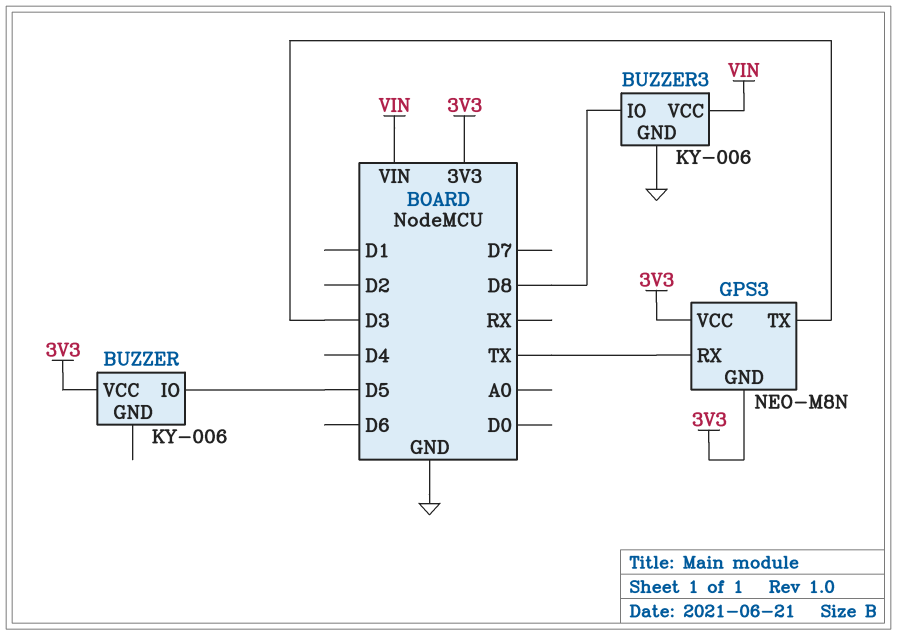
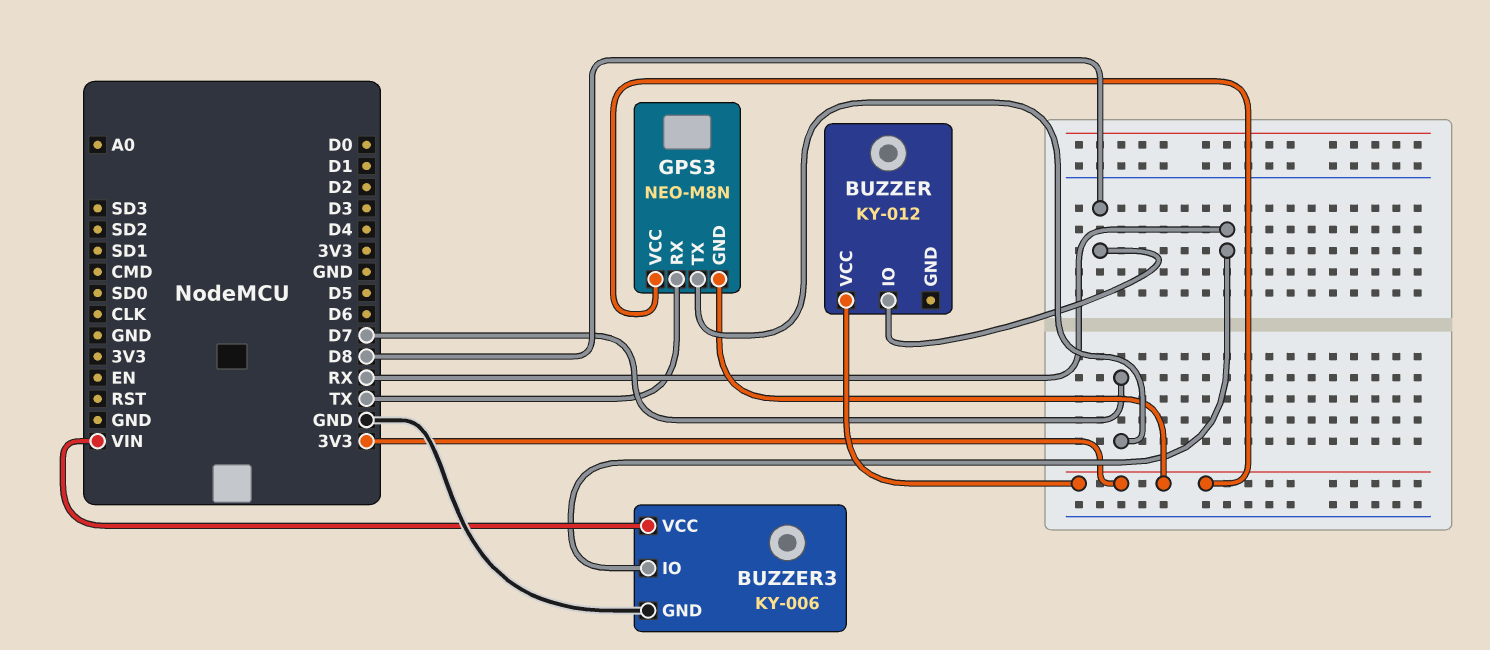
BUZZER: KY-006 -> KY-012
BUZZER pin IO: D5 -> D8
BUZZER3 pin IO: D8 -> RX
GPS3 pin TX: D3 -> D7

